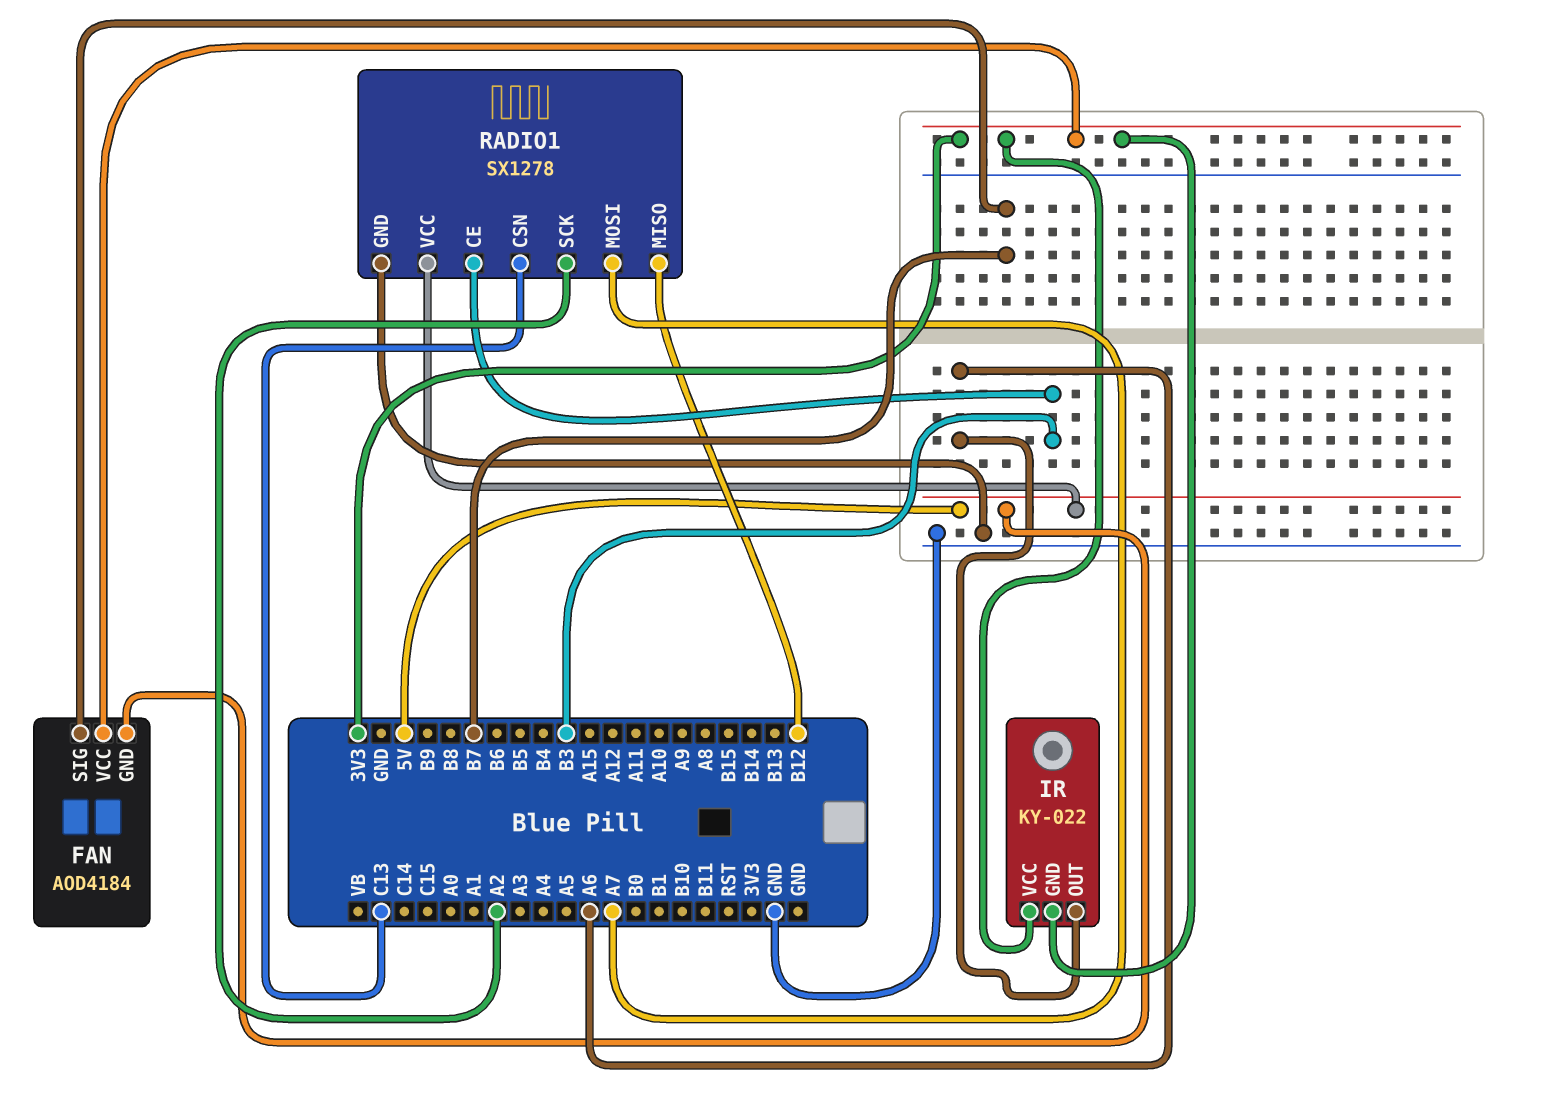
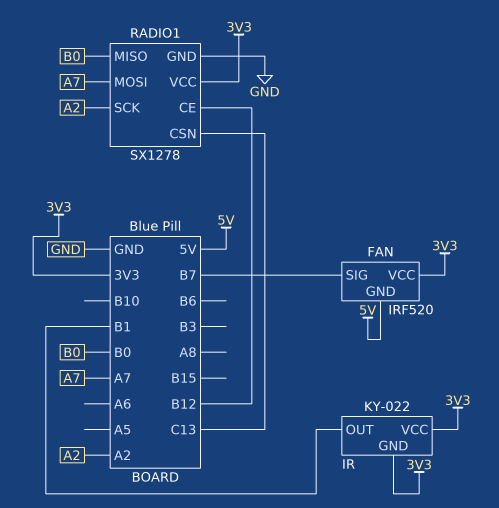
FAN: AOD4184 -> IRF520
IR pin OUT: A6 -> B1
RADIO1 pin CE: B3 -> B12
RADIO1 pin MISO: B12 -> B0
RADIO1 pin VCC: 5V -> 3V3

